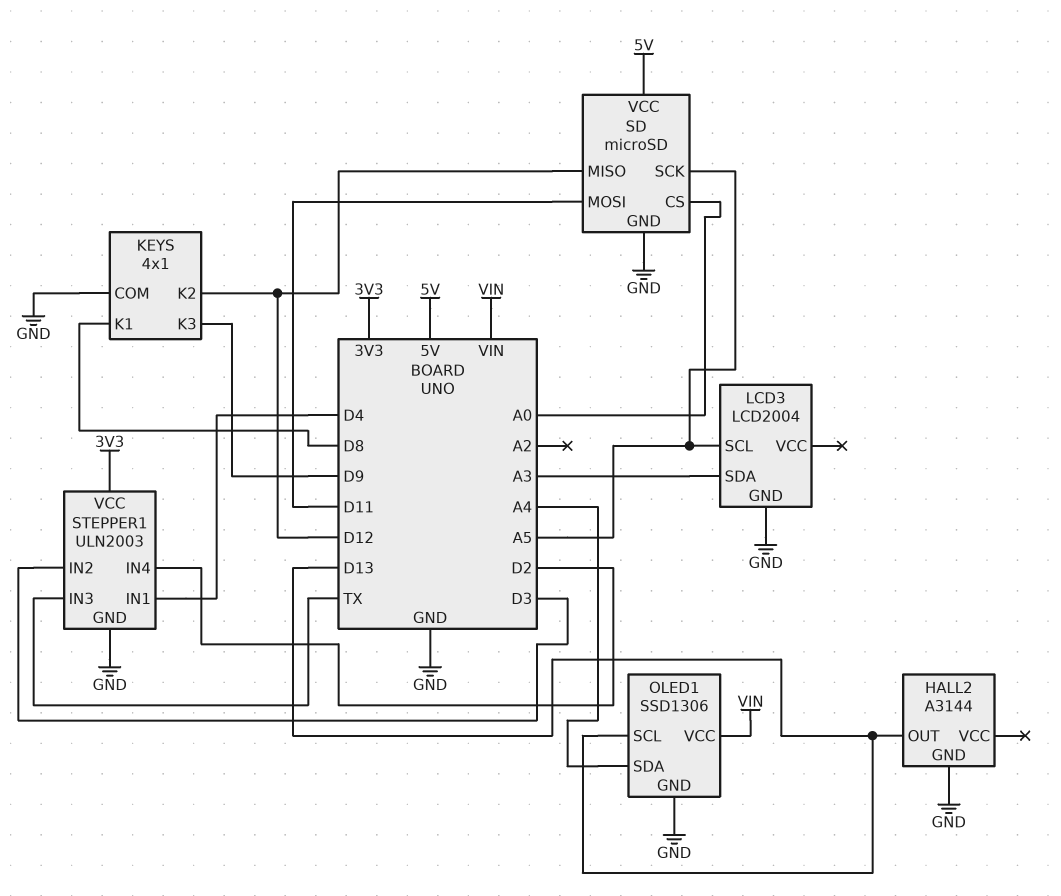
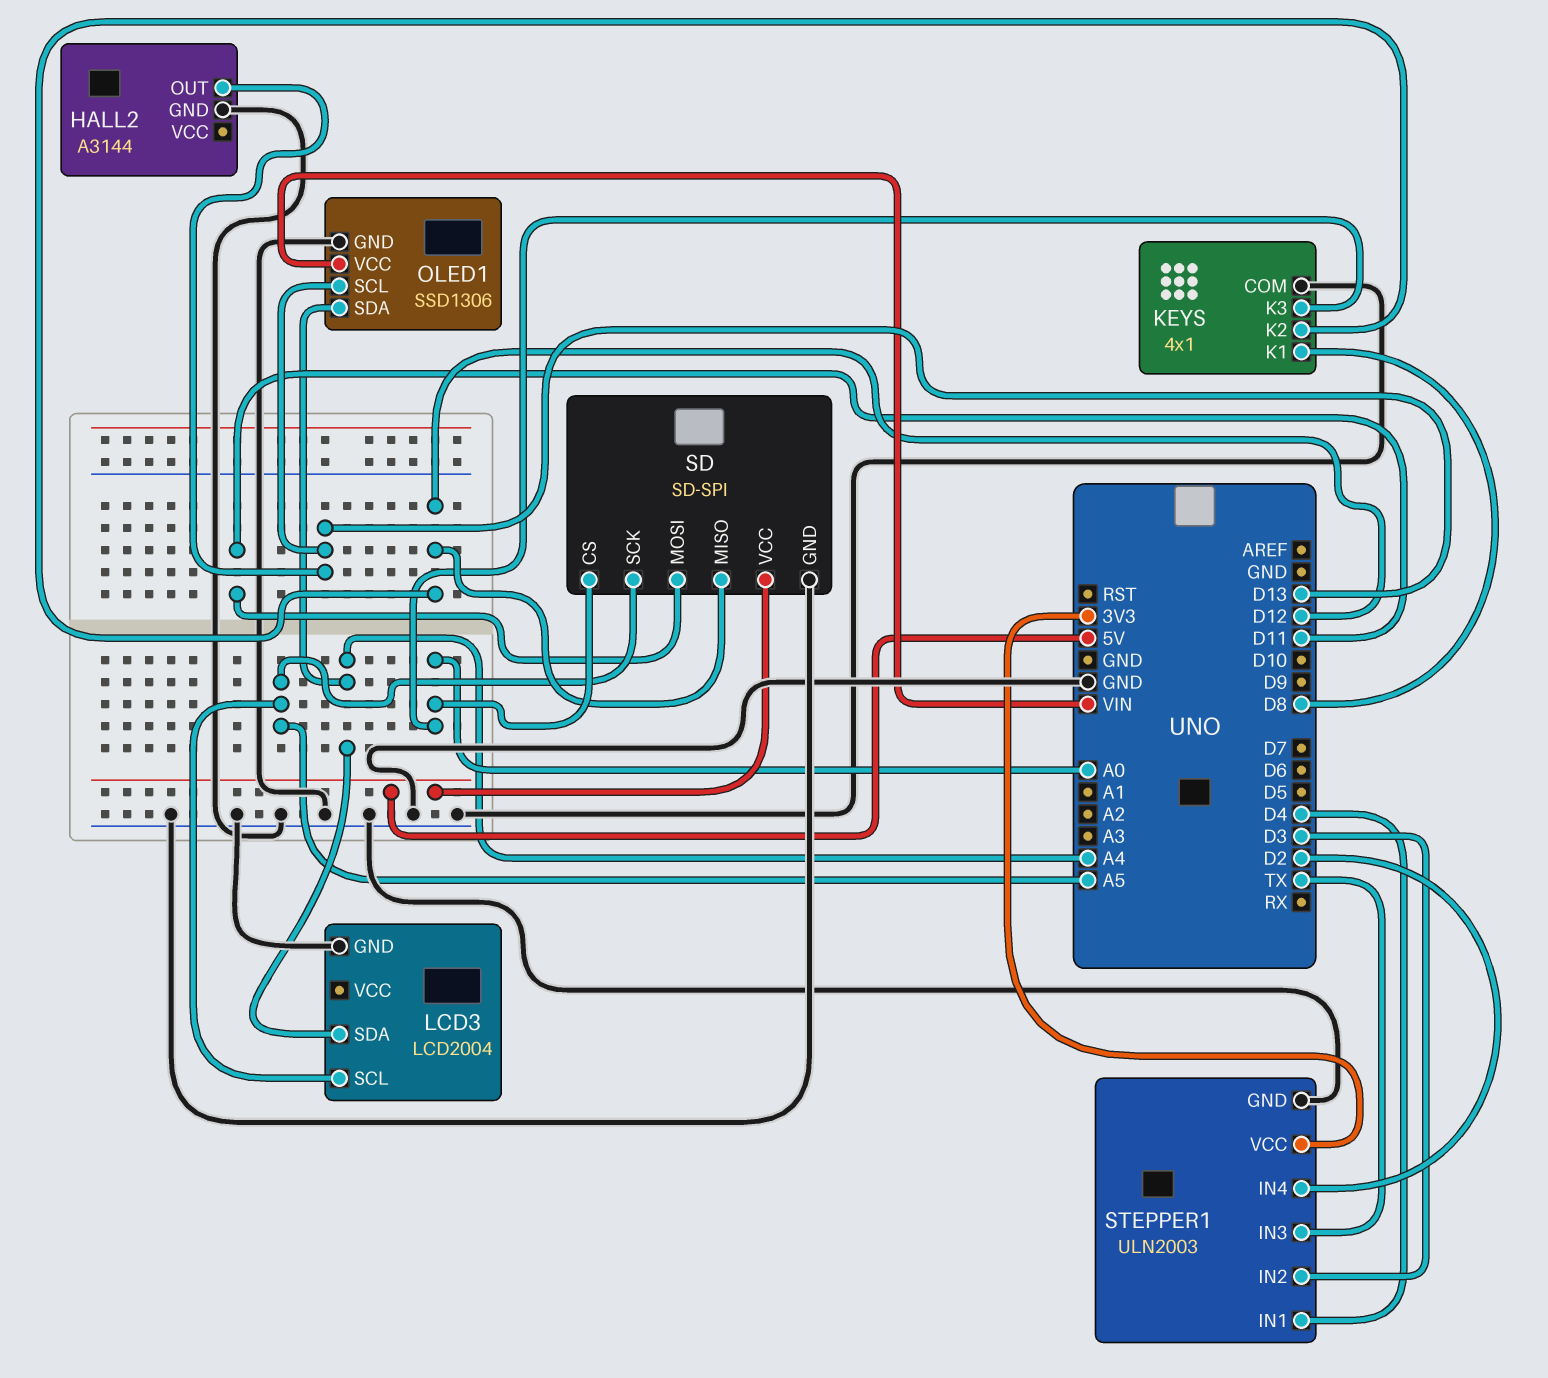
KEYS pin K3: D9 -> A0
LCD3 pin SDA: A3 -> A4
SD: microSD -> SD-SPI

